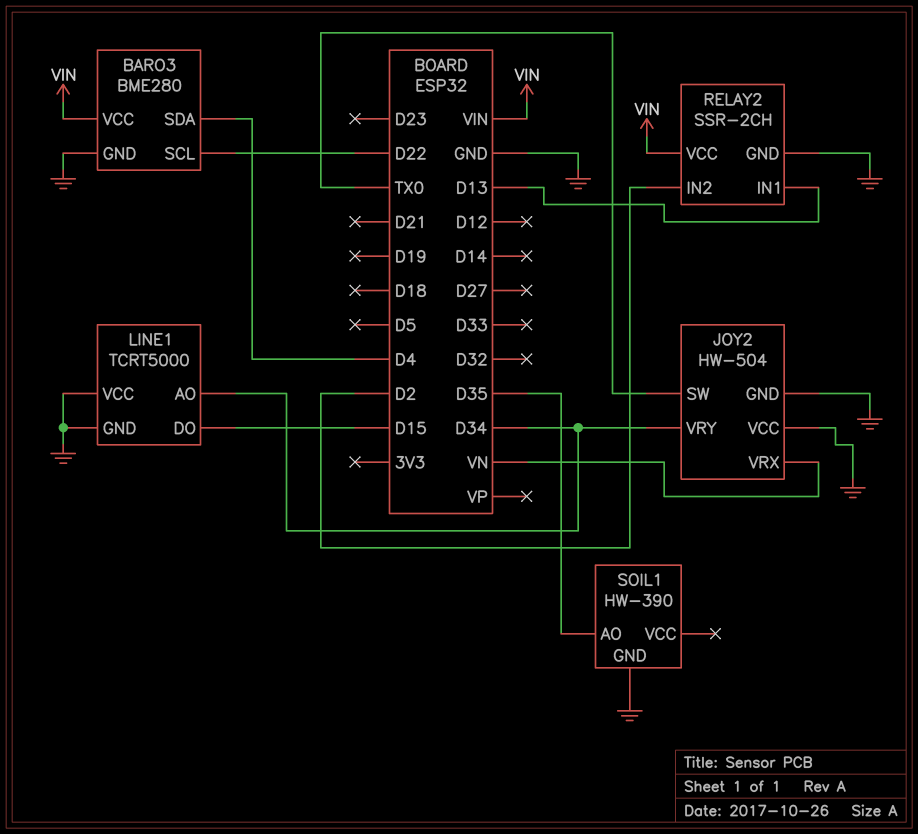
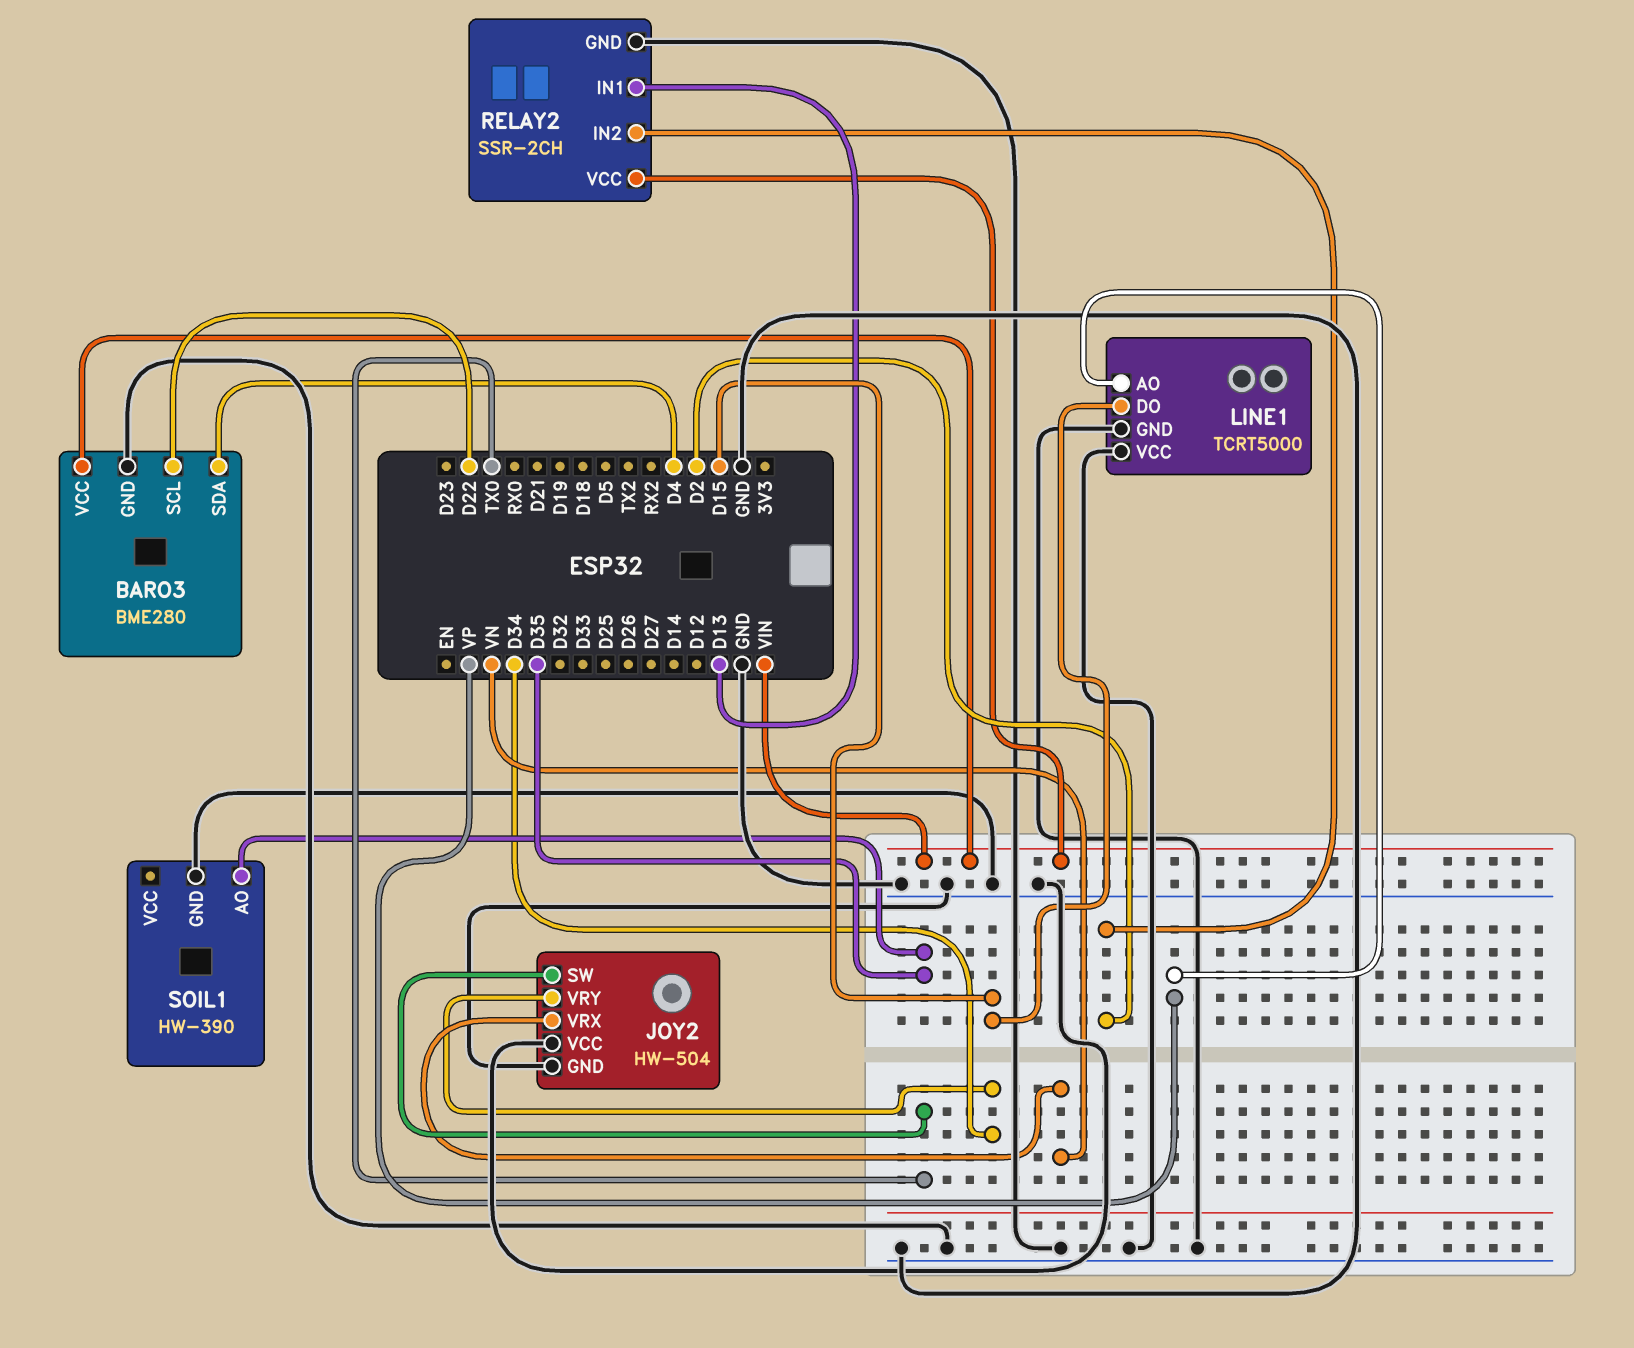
LINE1 pin AO: D34 -> VP

